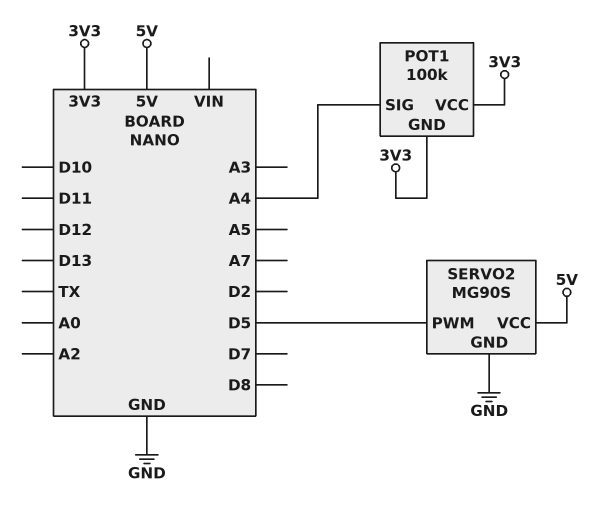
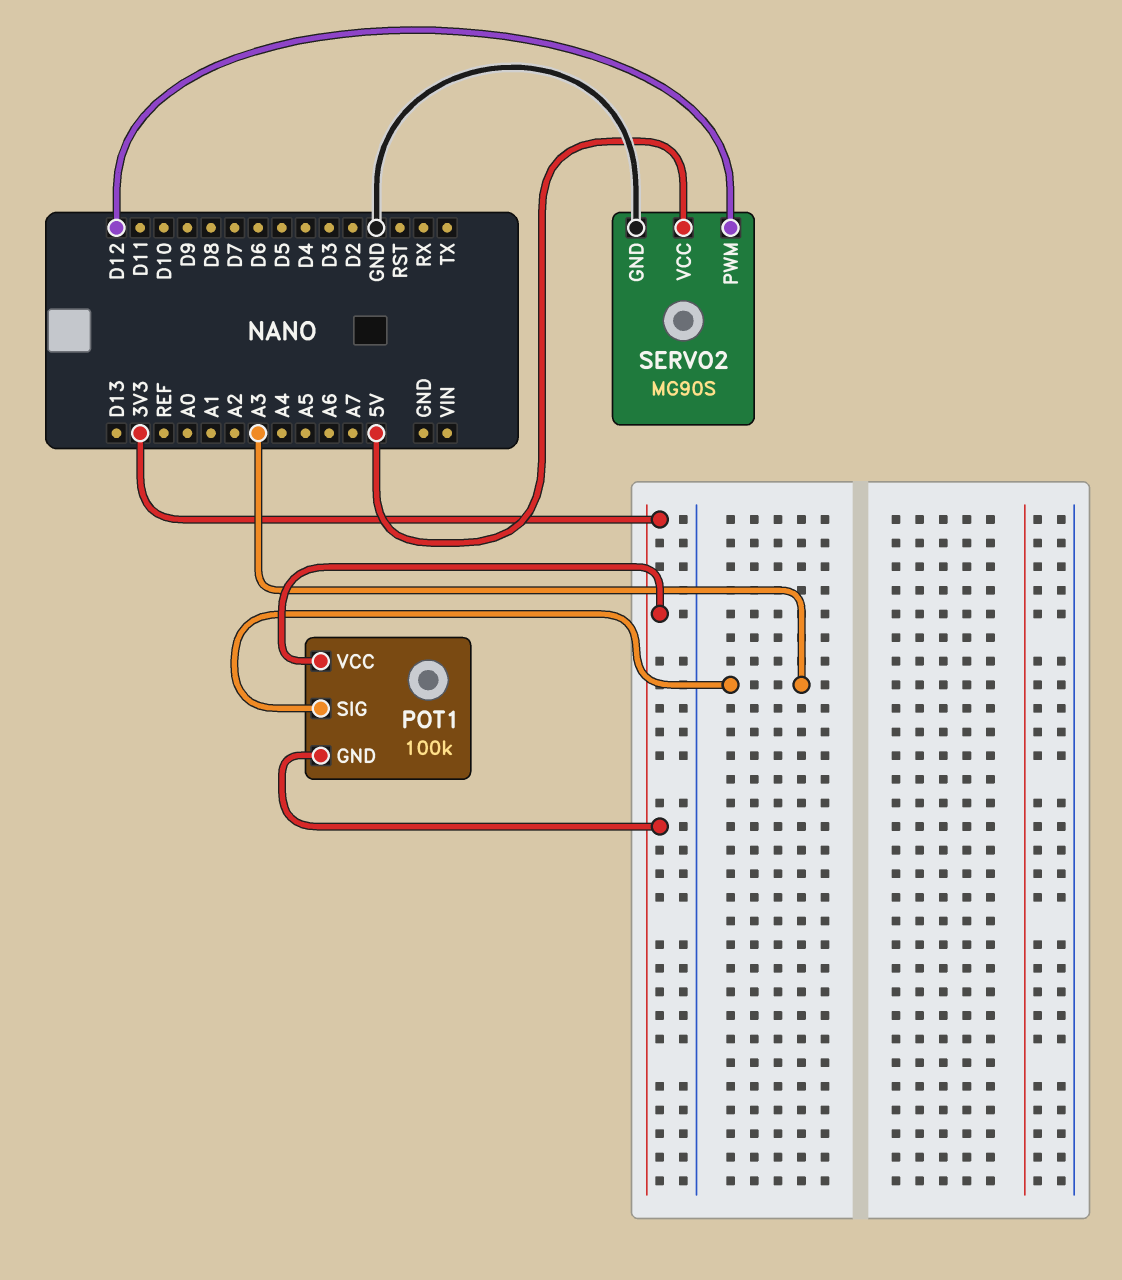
POT1 pin SIG: A4 -> A3
SERVO2 pin PWM: D5 -> D12

